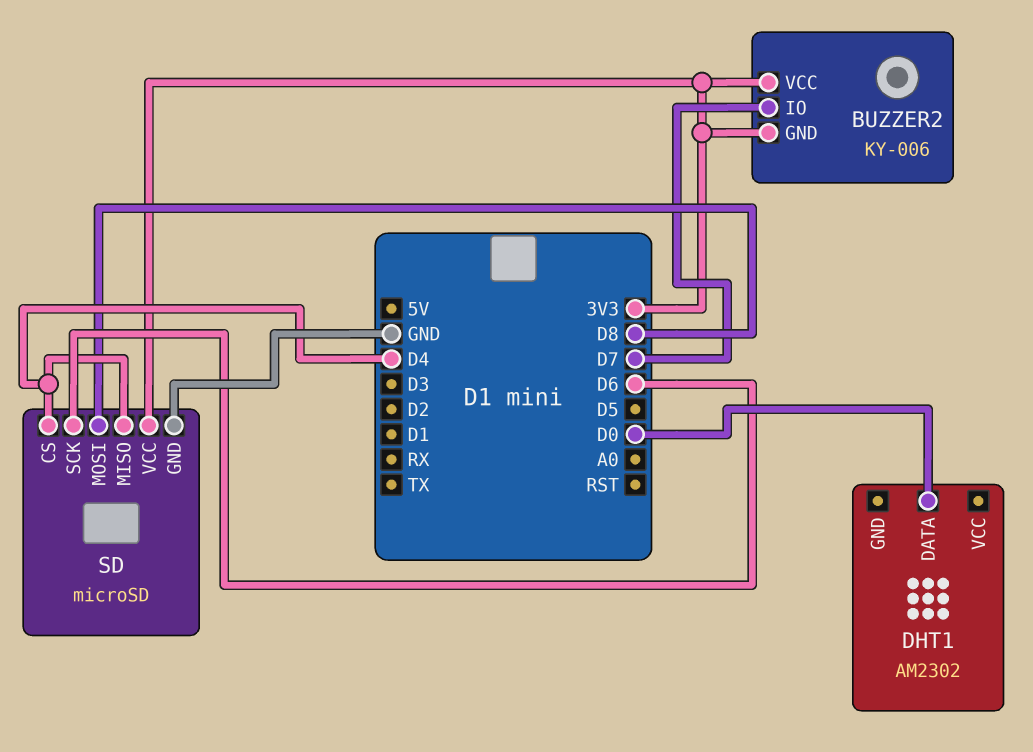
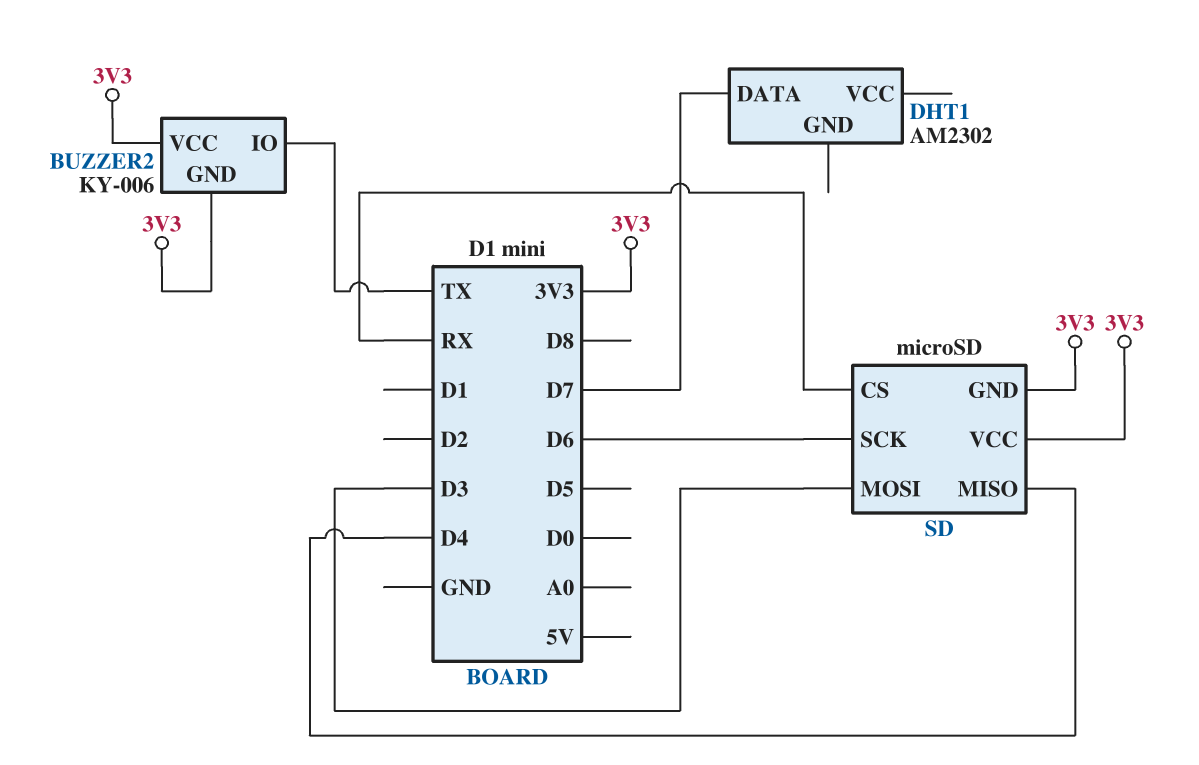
BUZZER2 pin IO: D7 -> TX
DHT1 pin DATA: D0 -> D7
SD pin CS: D4 -> RX
SD pin GND: GND -> 3V3
SD pin MOSI: D8 -> D3

